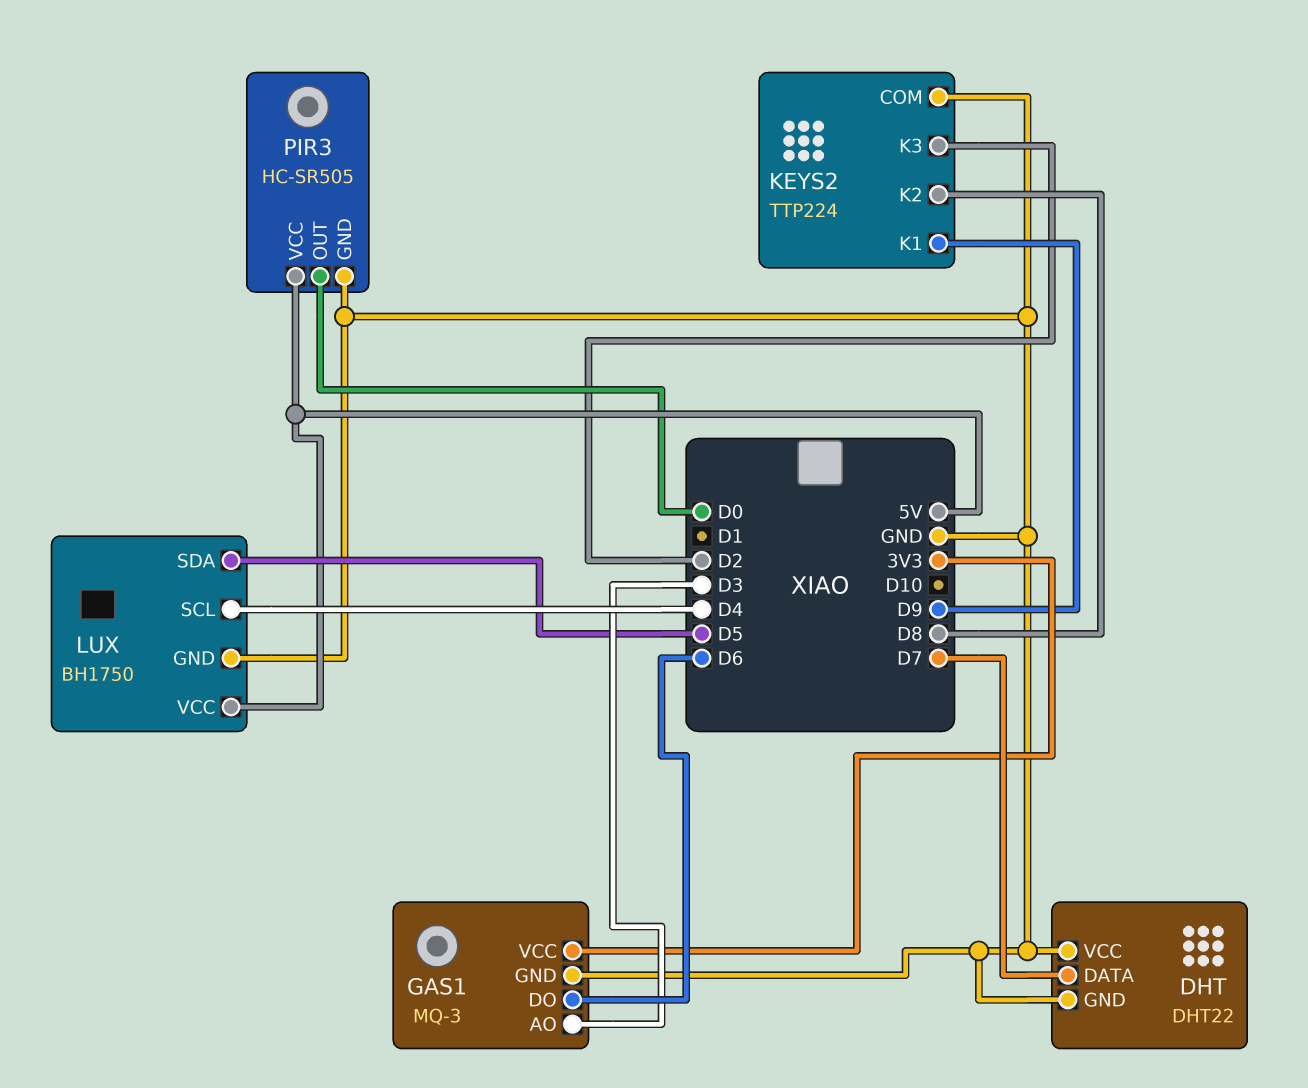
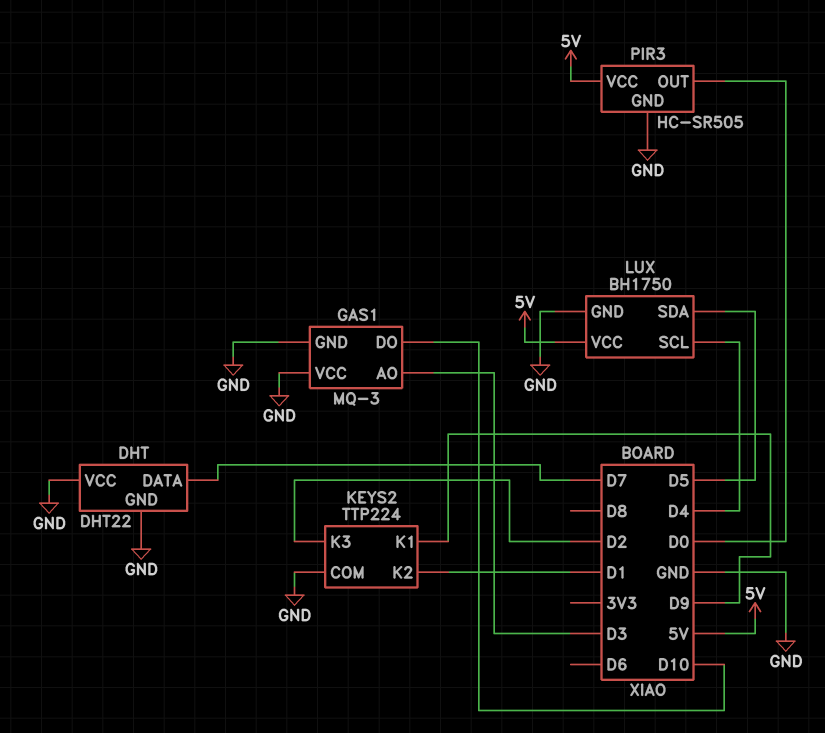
GAS1 pin DO: D6 -> D10
GAS1 pin VCC: 3V3 -> GND
KEYS2 pin K2: D8 -> D1

